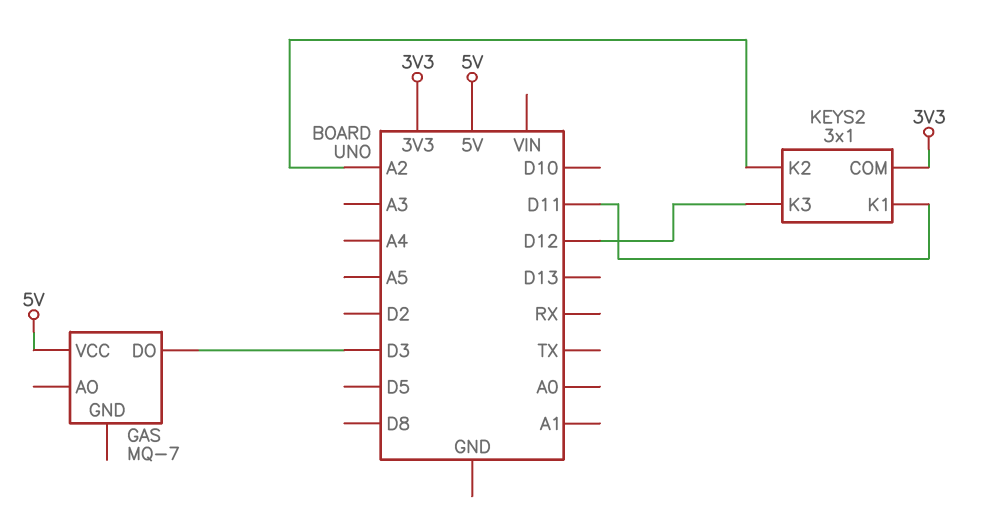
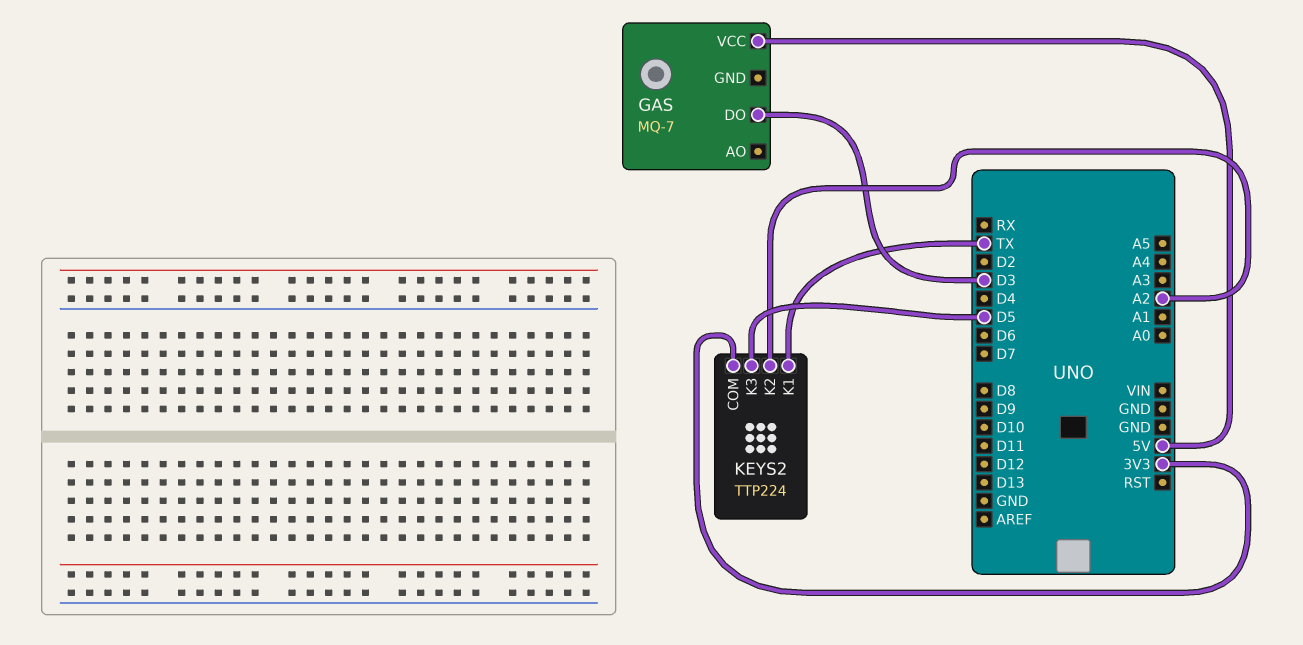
KEYS2: 3x1 -> TTP224
KEYS2 pin K1: D11 -> TX
KEYS2 pin K3: D12 -> D5

